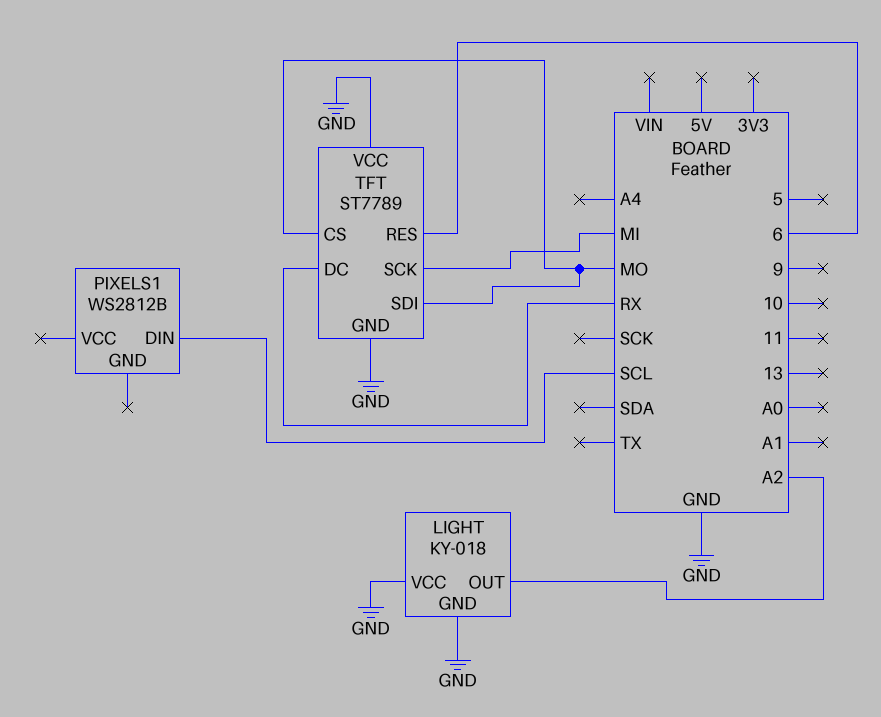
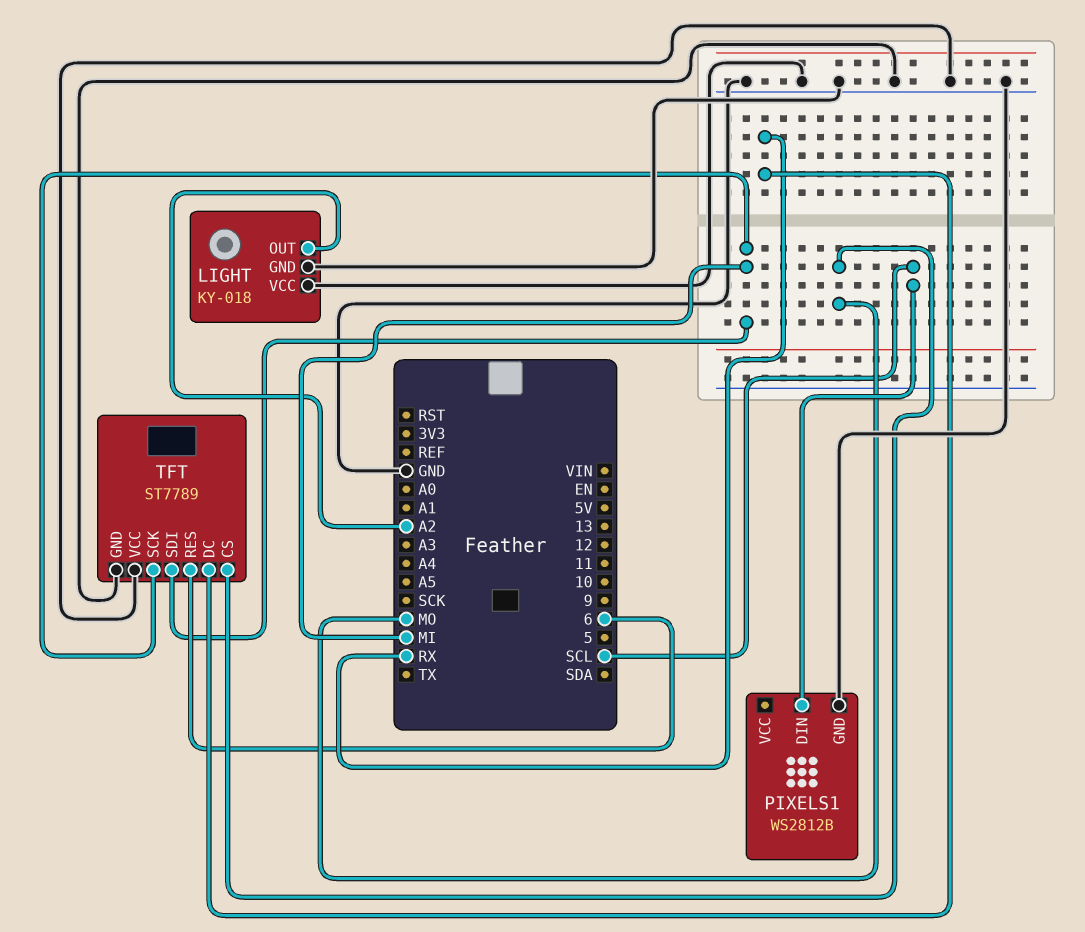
PIXELS1 pin GND: none -> GND
TFT pin SDI: MO -> MI

